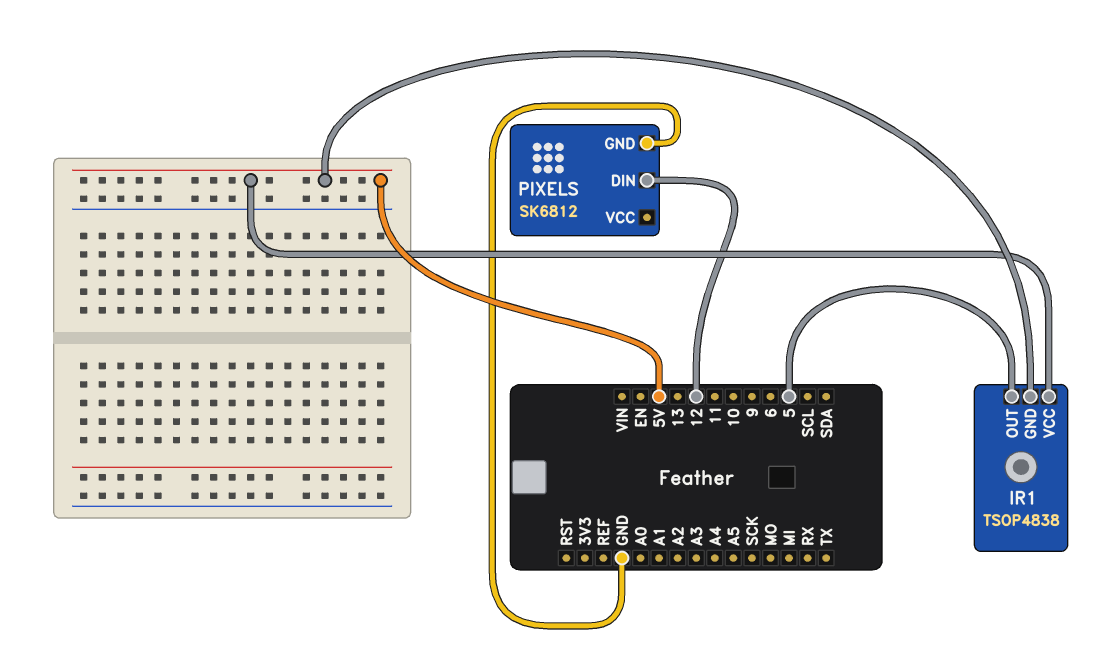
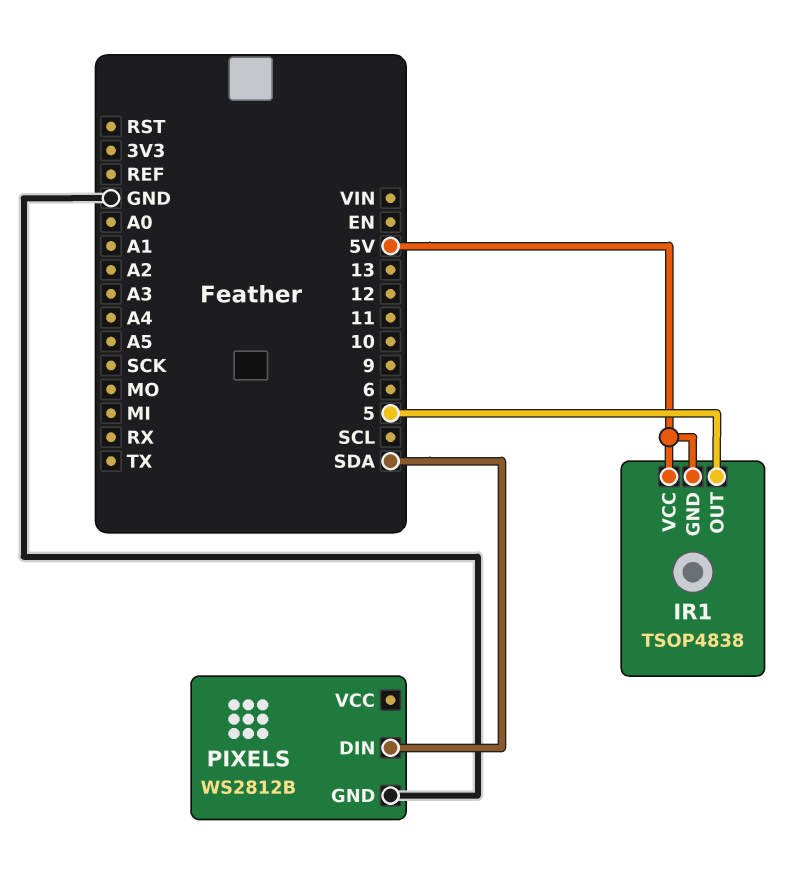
PIXELS: SK6812 -> WS2812B
PIXELS pin DIN: 12 -> SDA

